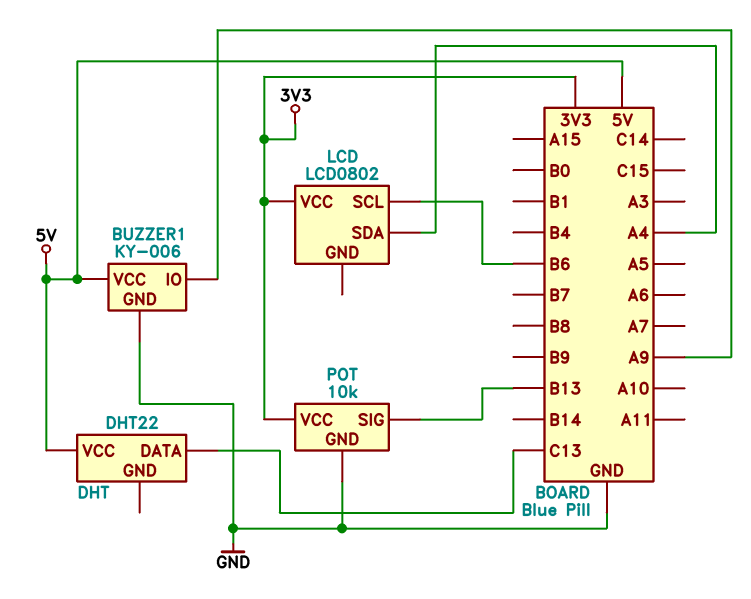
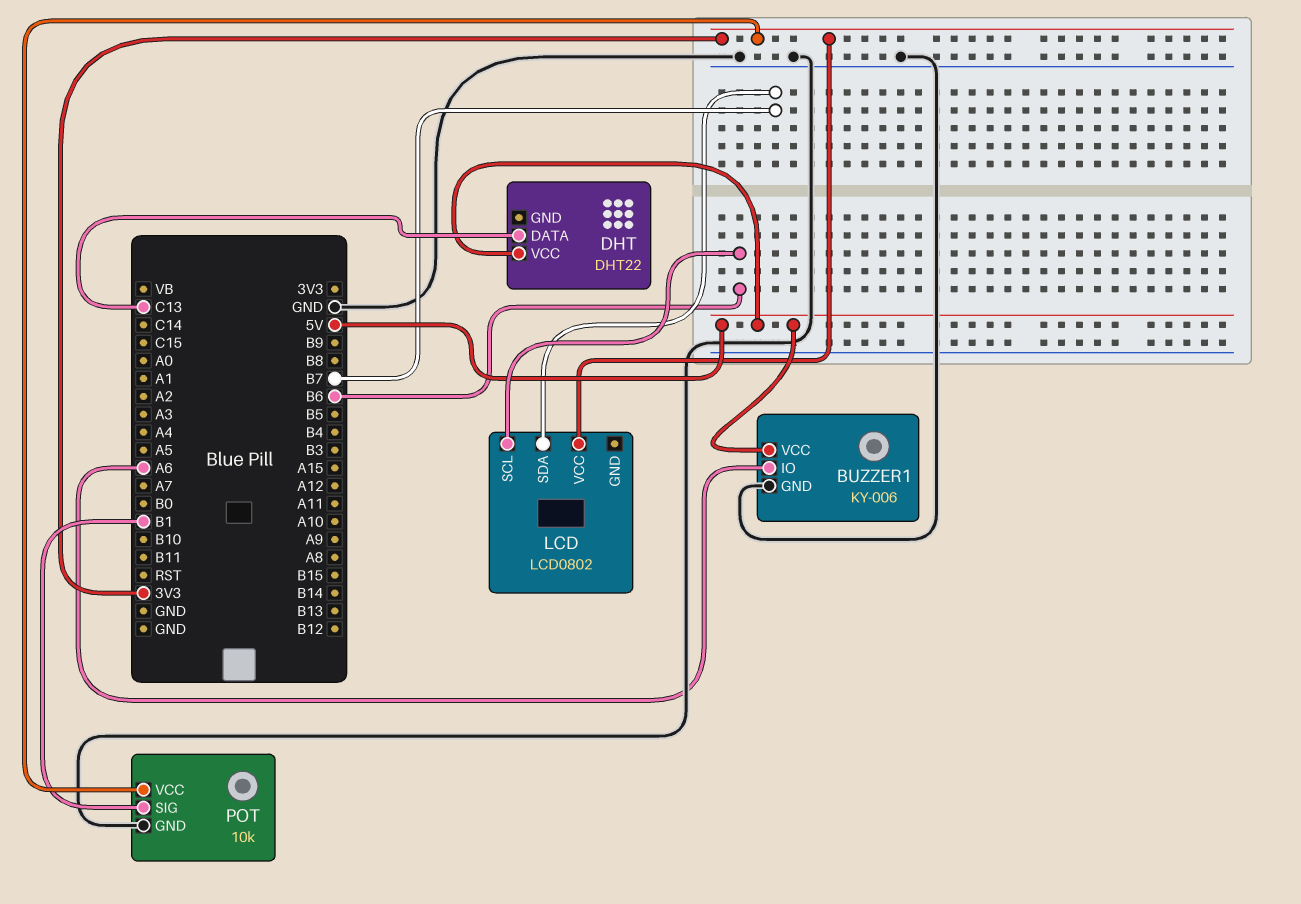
BUZZER1 pin IO: A9 -> A6
LCD pin SDA: A4 -> B7
POT pin SIG: B13 -> B1

